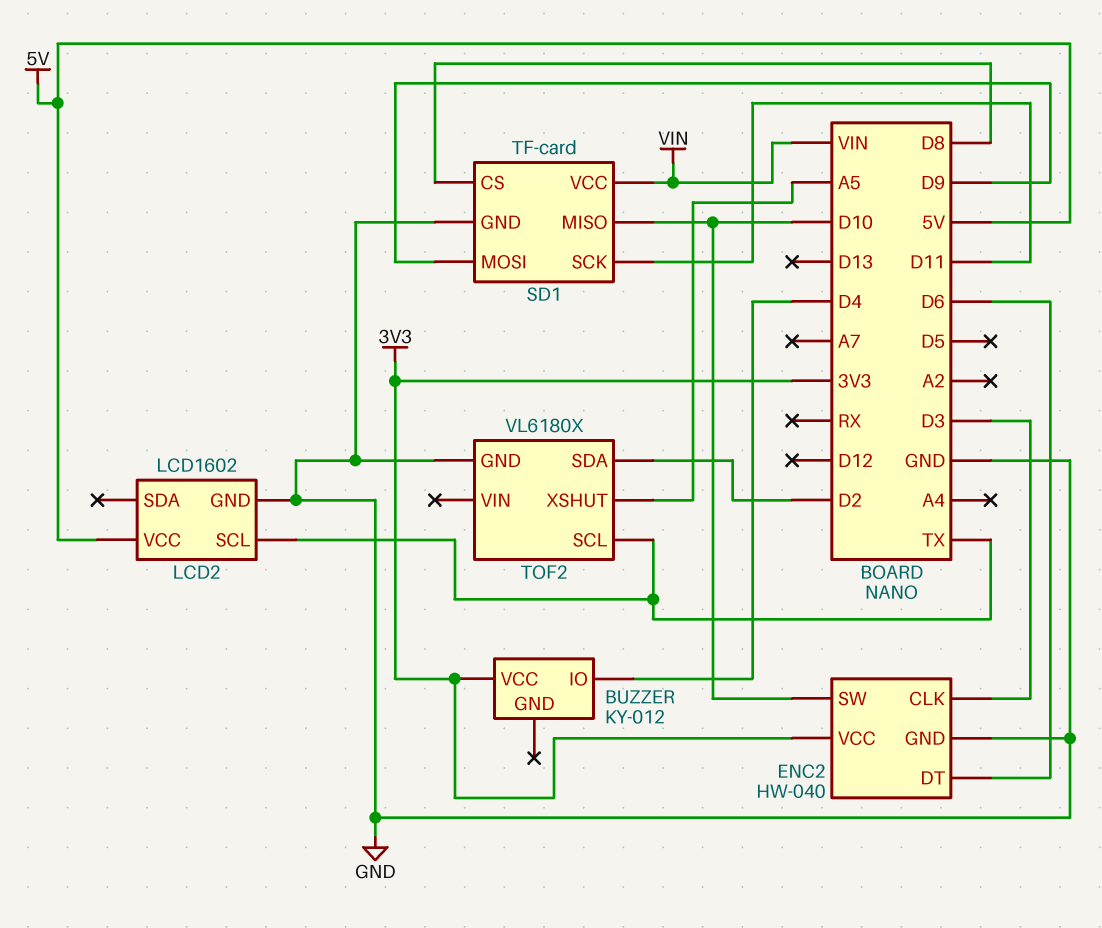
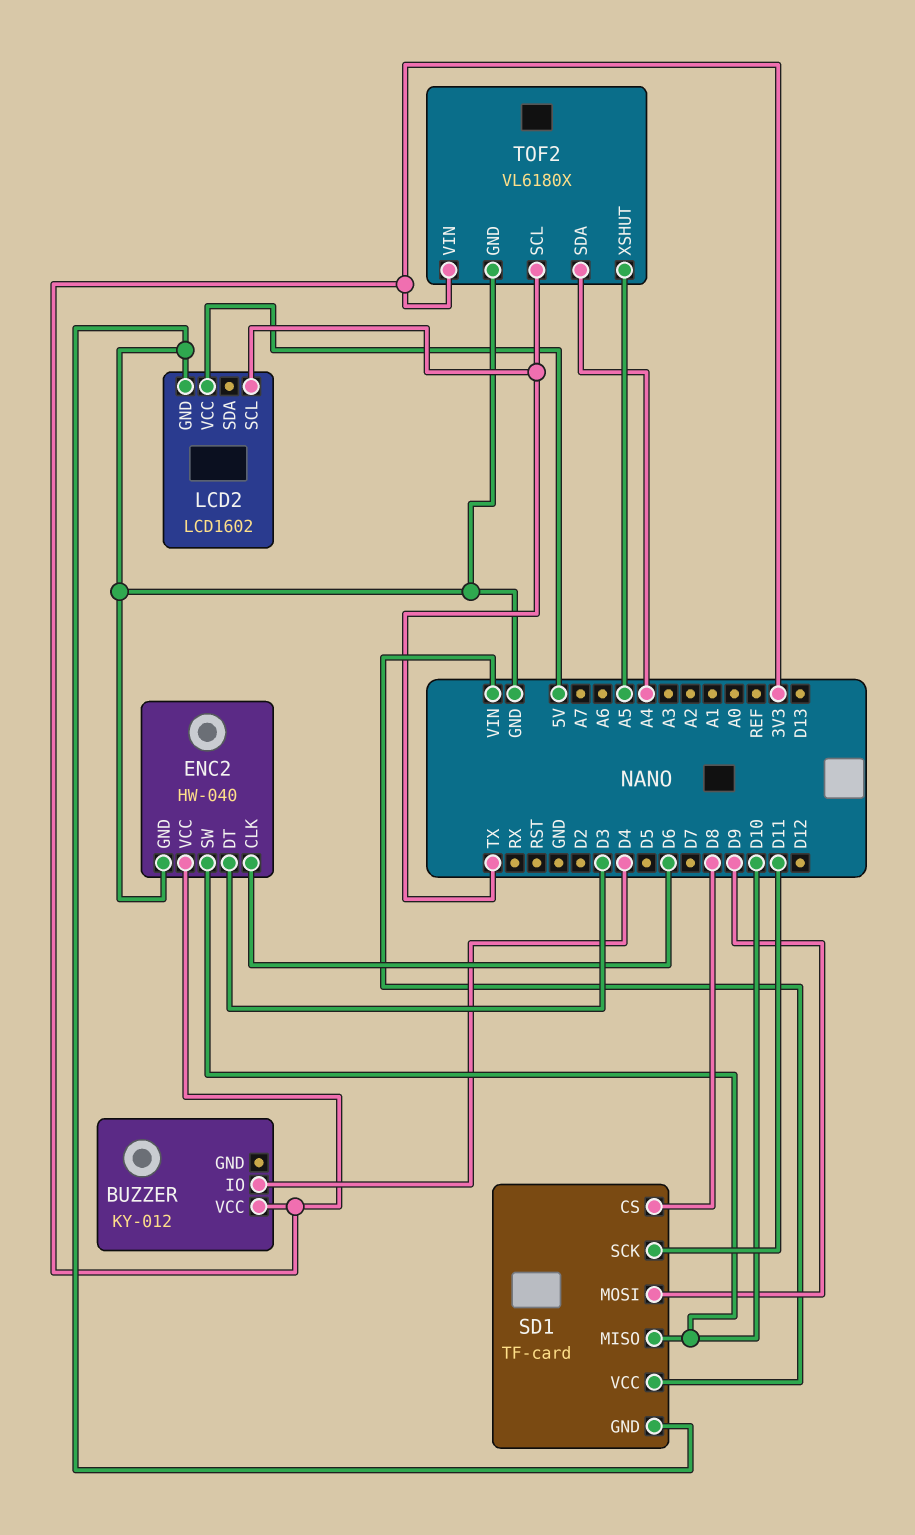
ENC2 pin CLK: D3 -> D6
ENC2 pin DT: D6 -> D3
TOF2 pin SDA: D2 -> A4
TOF2 pin VIN: none -> 3V3

